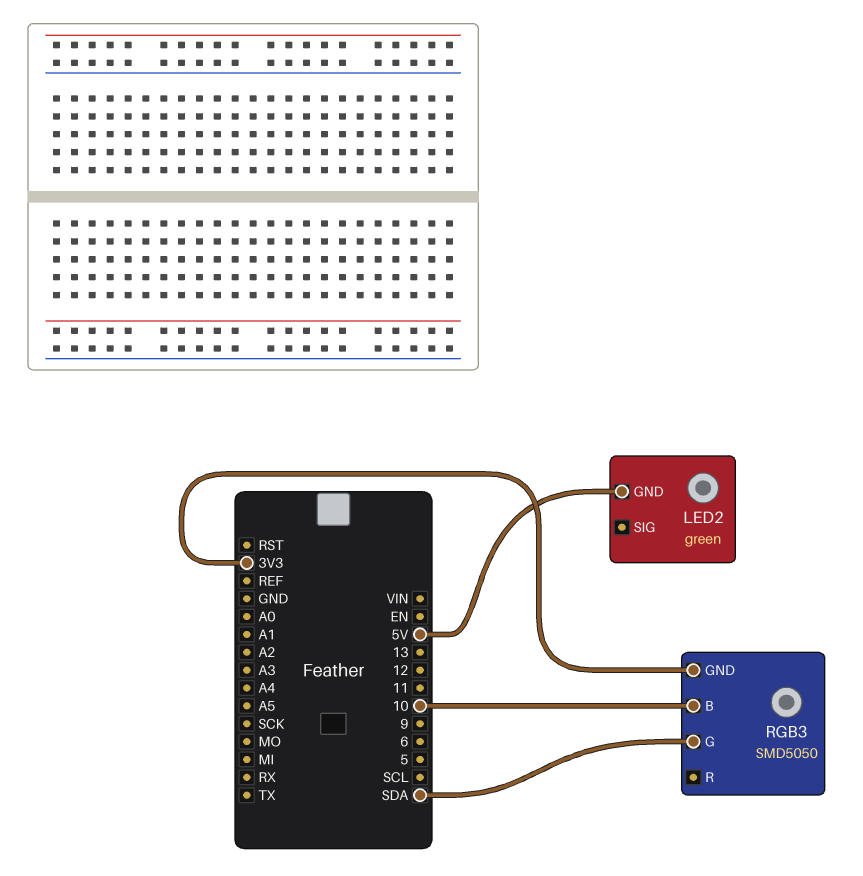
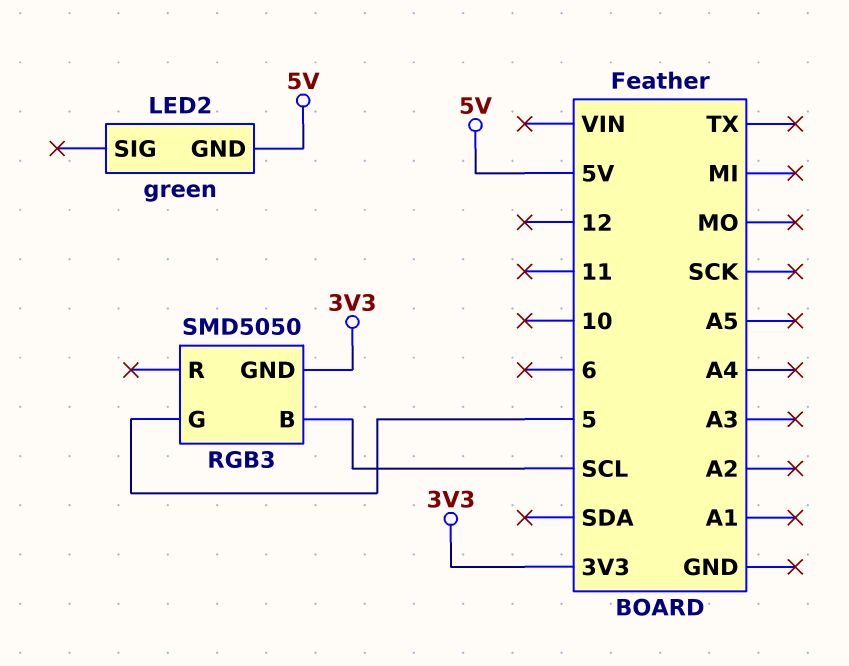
RGB3 pin B: 10 -> SCL
RGB3 pin G: SDA -> 5

